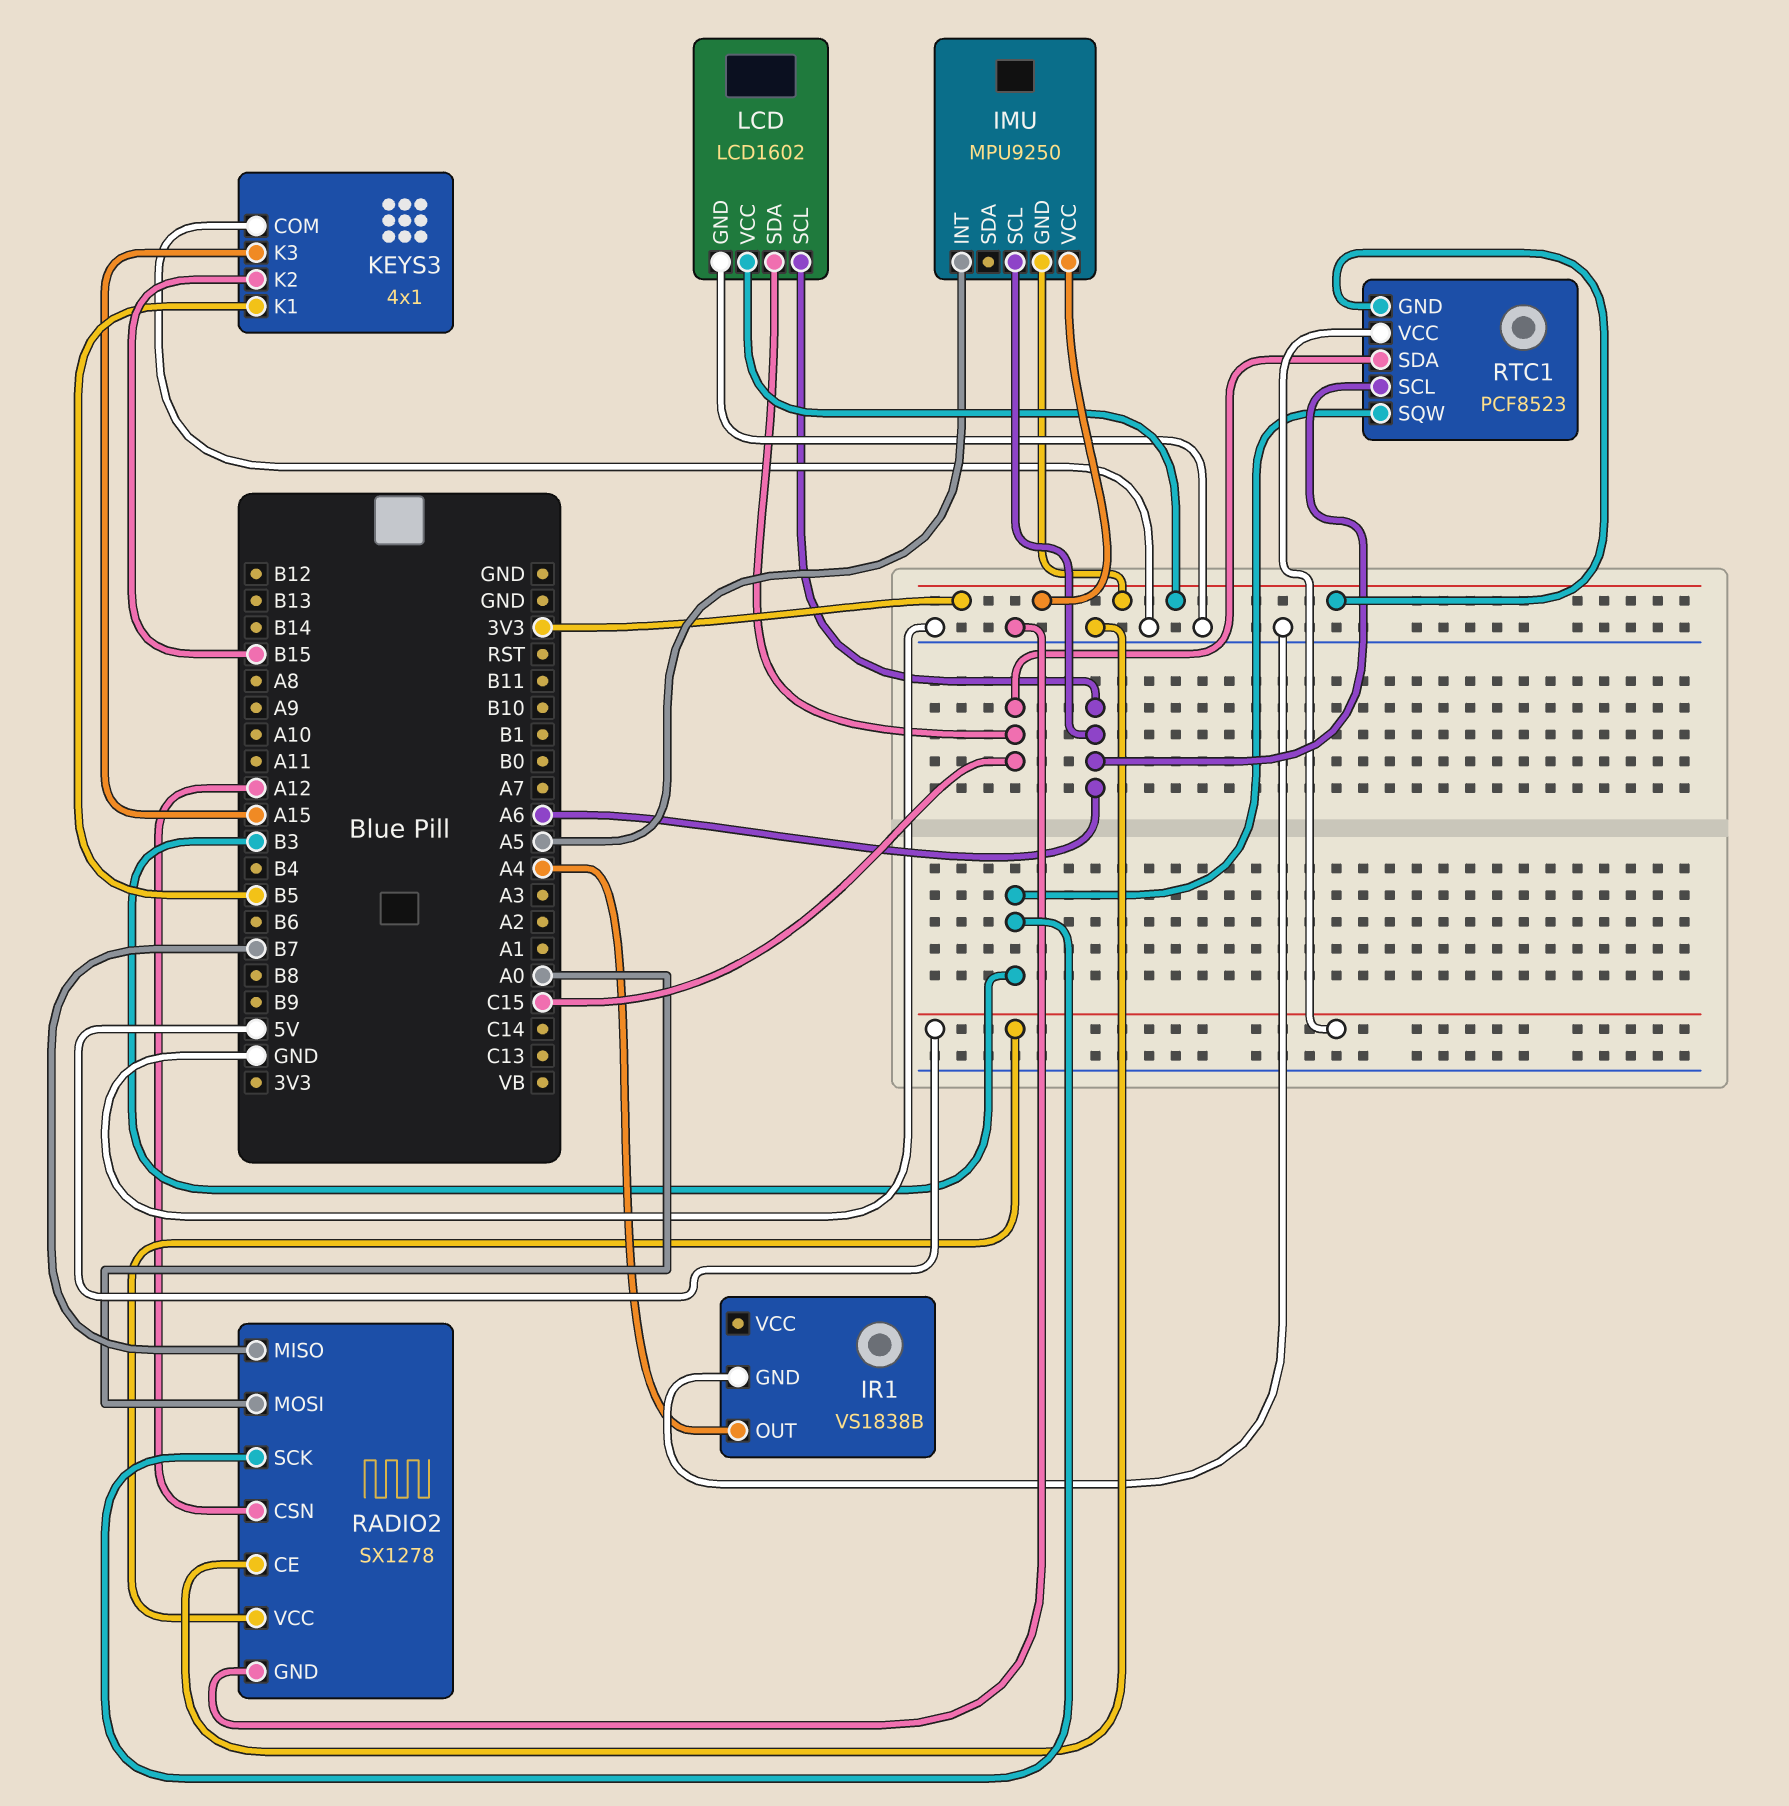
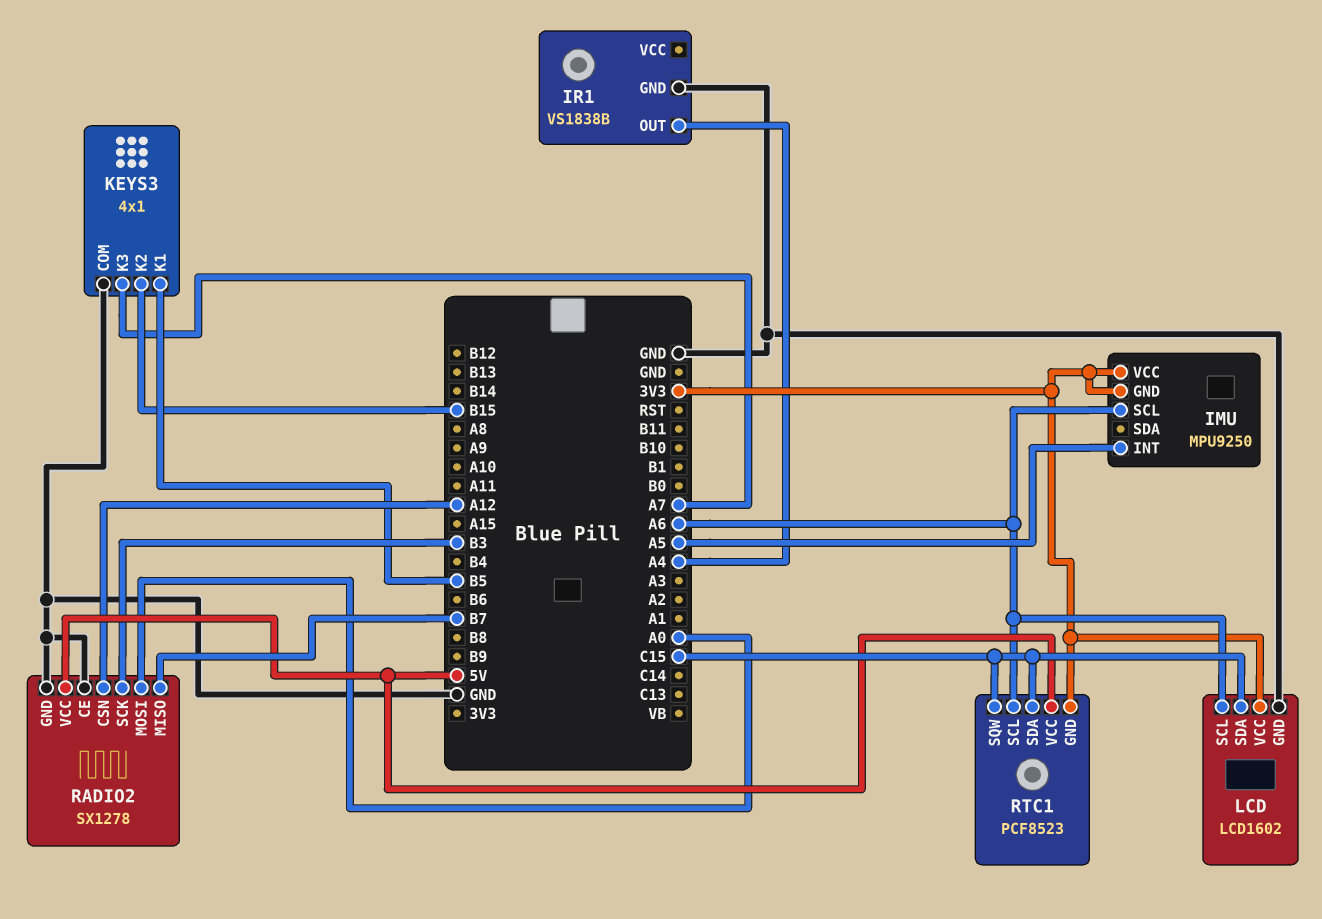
KEYS3 pin K3: A15 -> A7
RTC1 pin SQW: B3 -> C15

